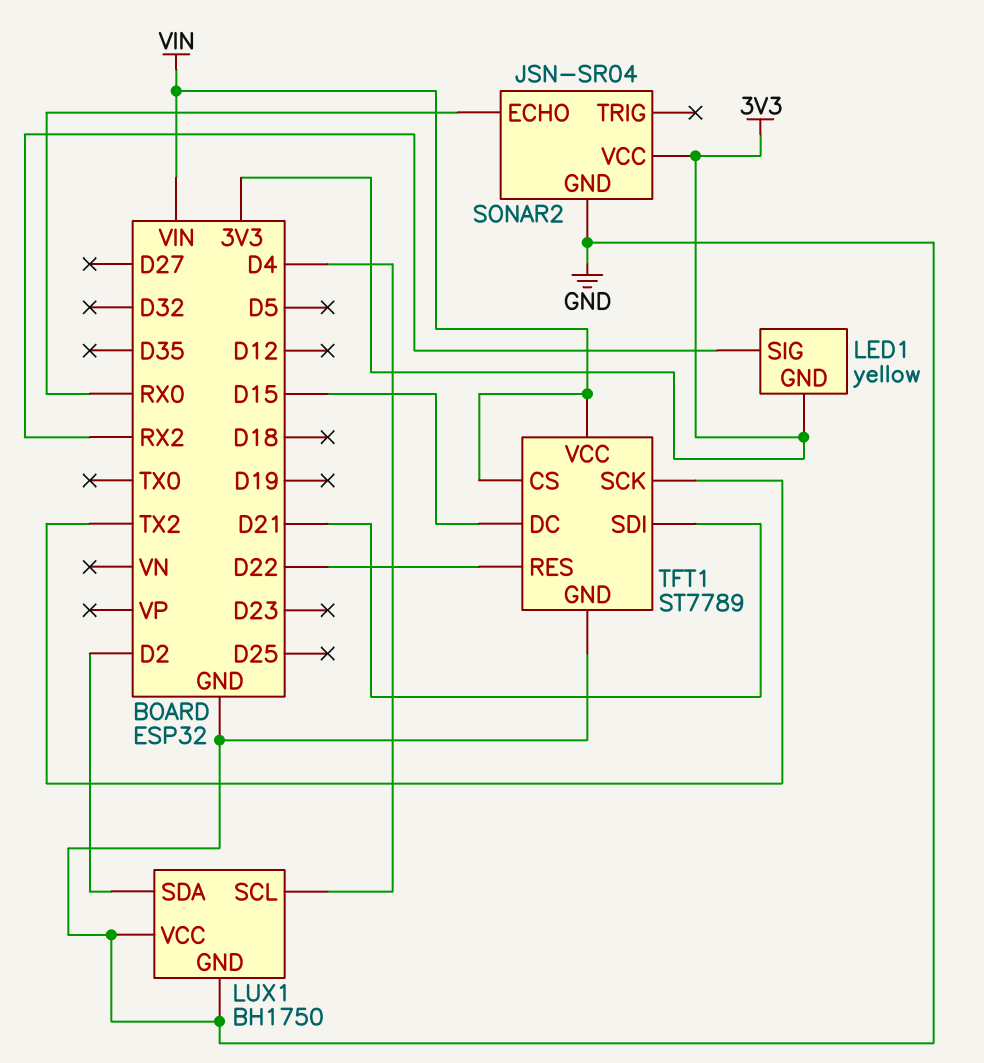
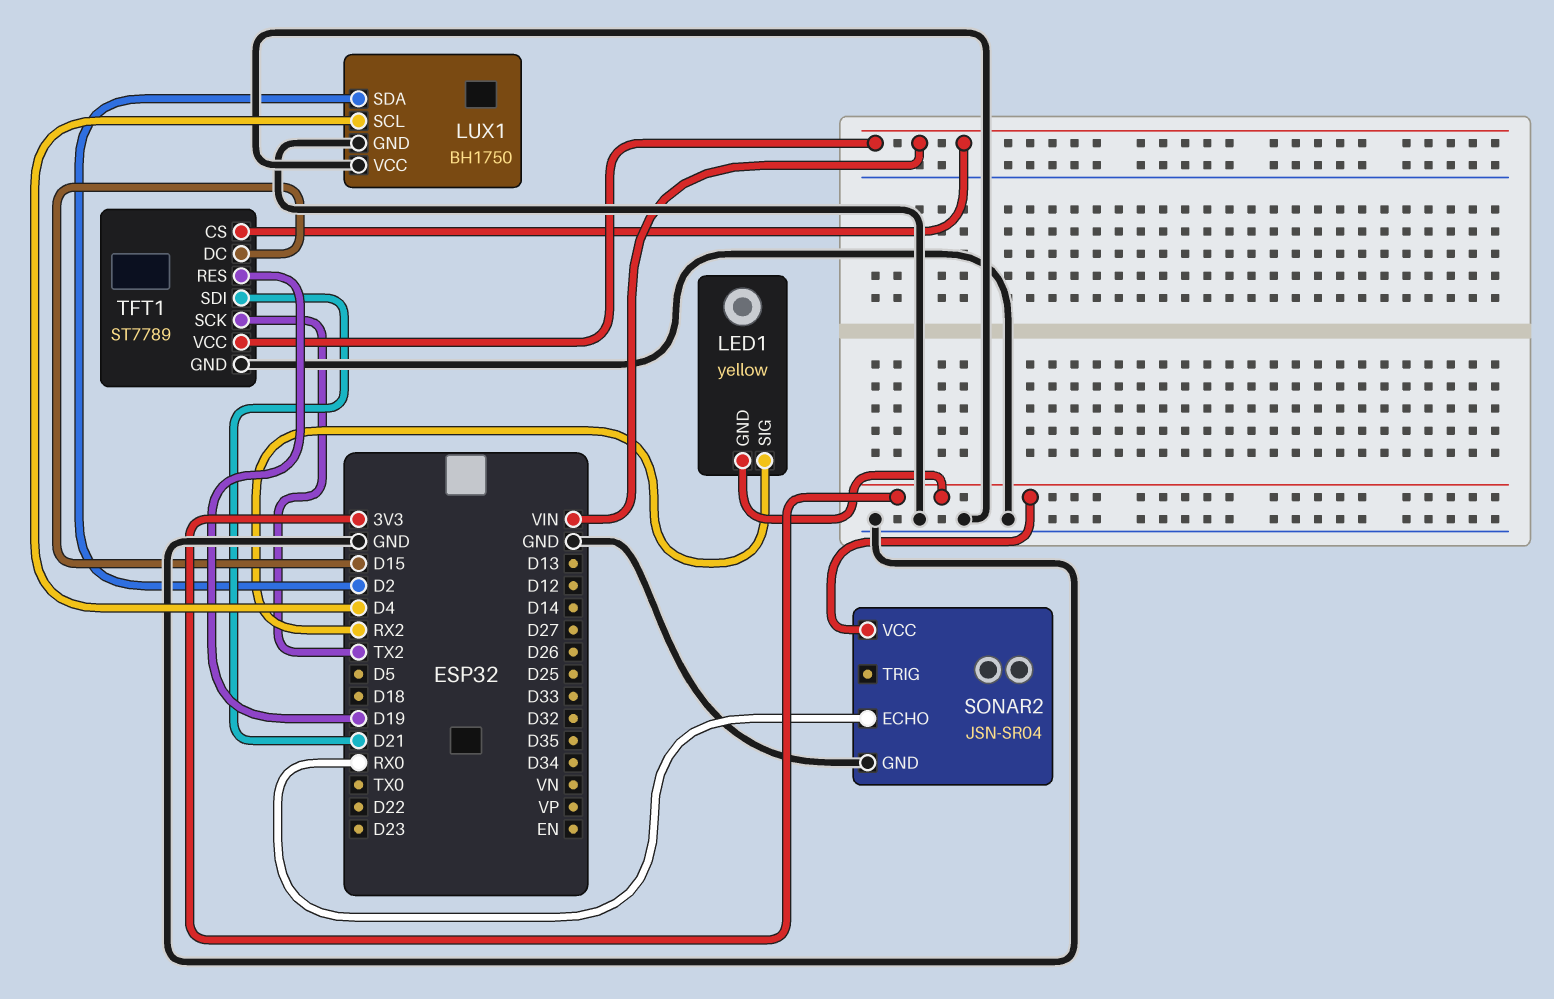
TFT1 pin RES: D22 -> D19

